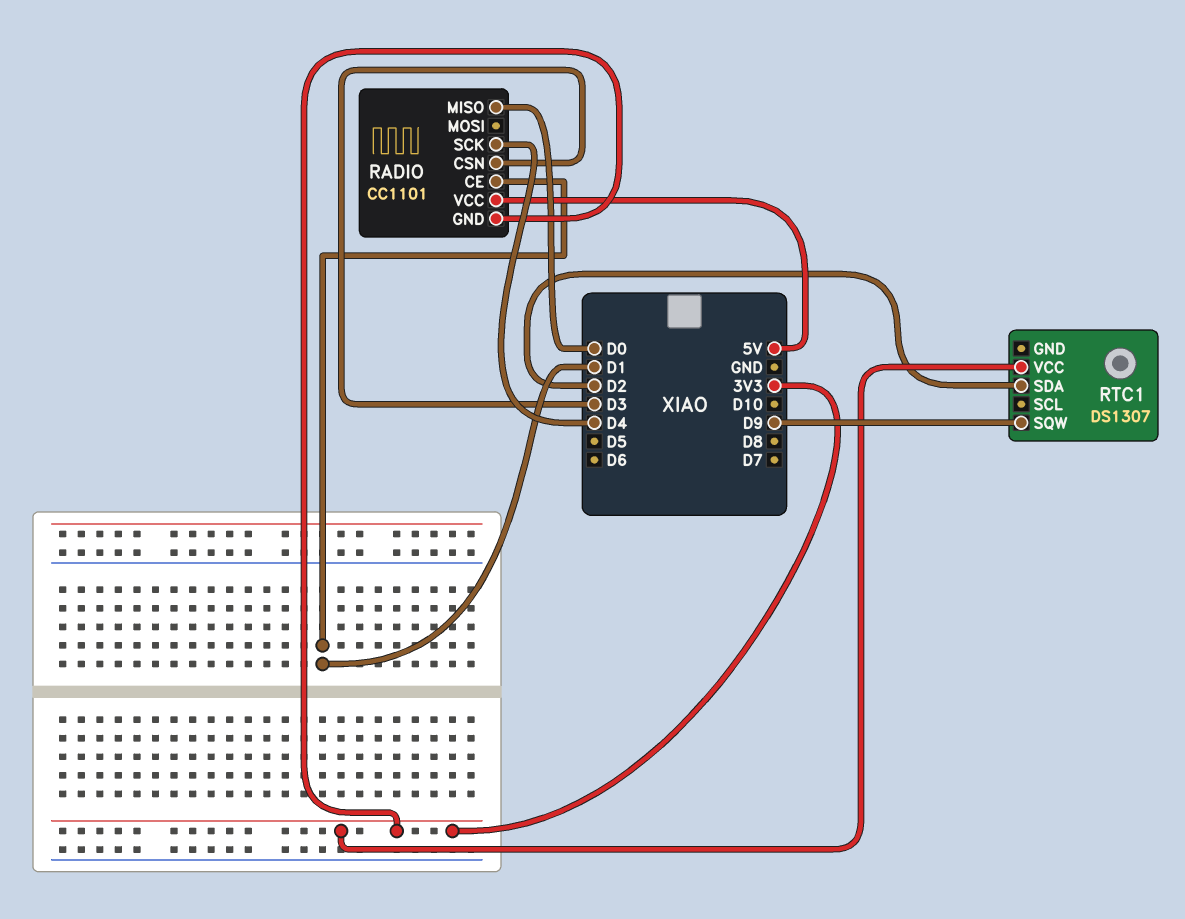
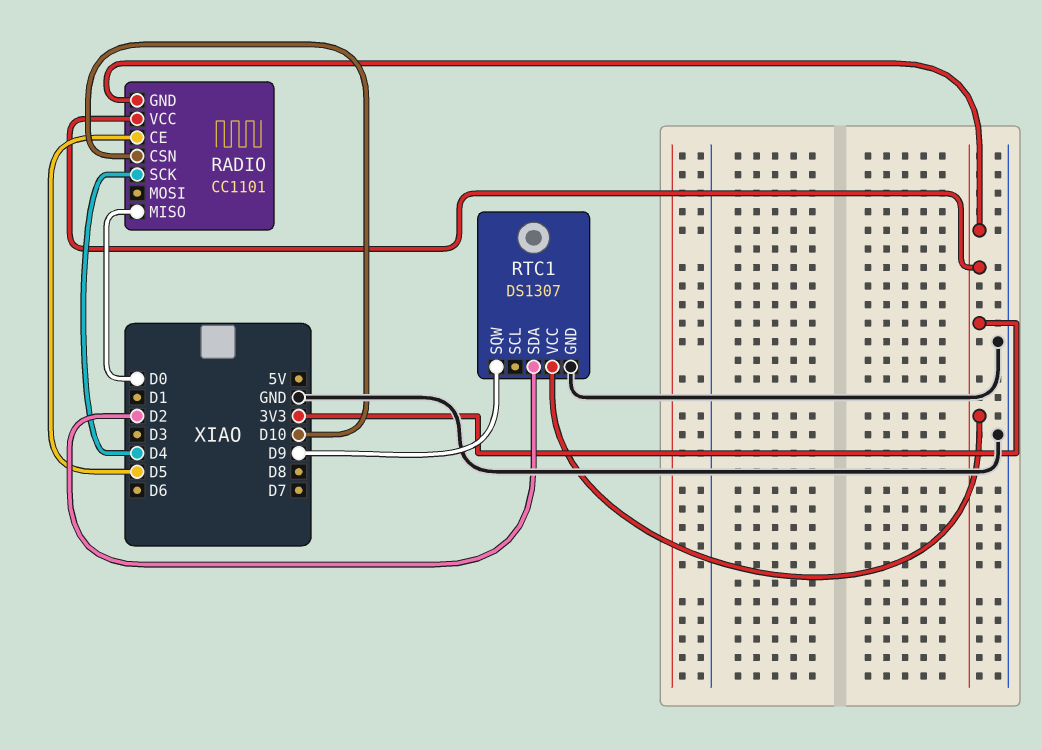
RADIO pin CE: D1 -> D5
RADIO pin CSN: D3 -> D10
RADIO pin VCC: 5V -> 3V3
RTC1 pin GND: none -> GND

